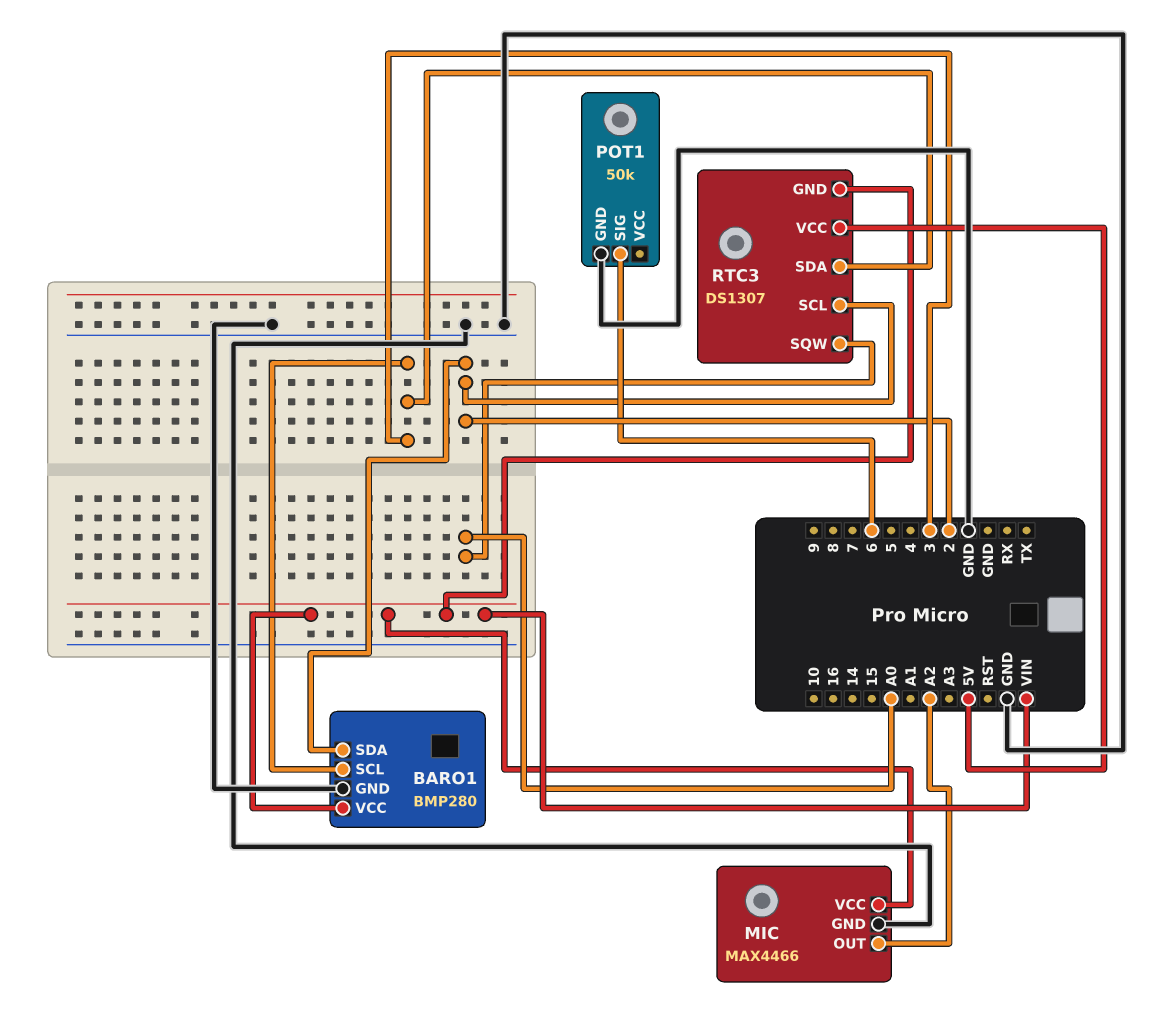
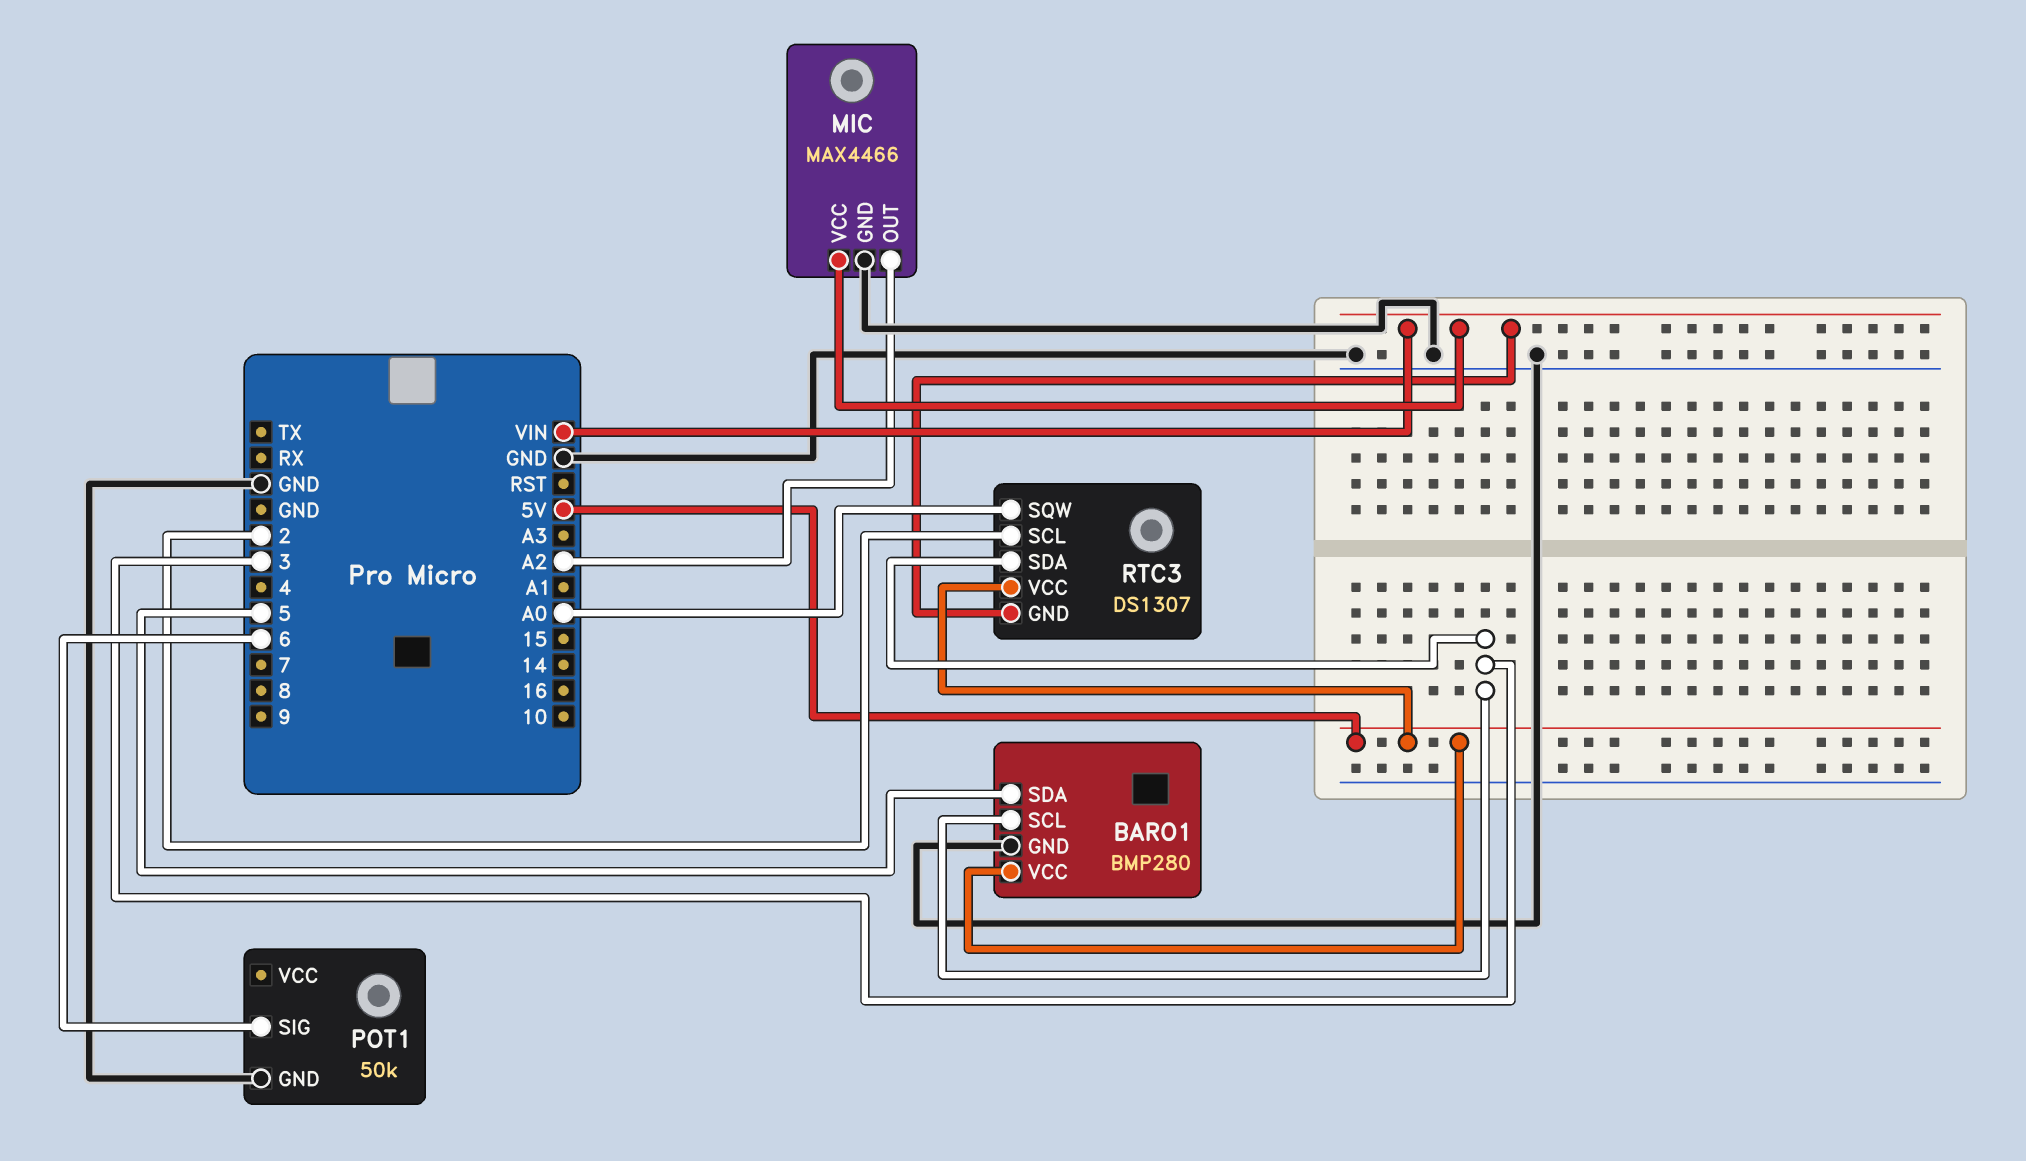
BARO1 pin SDA: 2 -> 5
BARO1 pin VCC: VIN -> 5V

